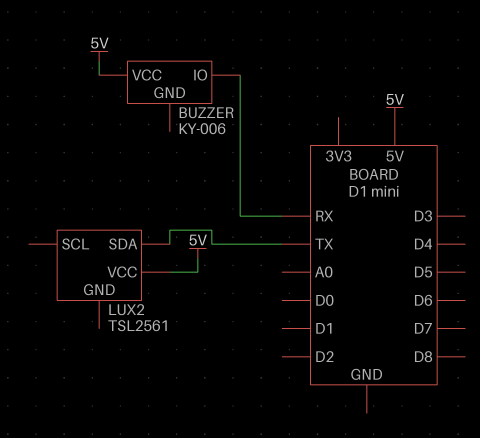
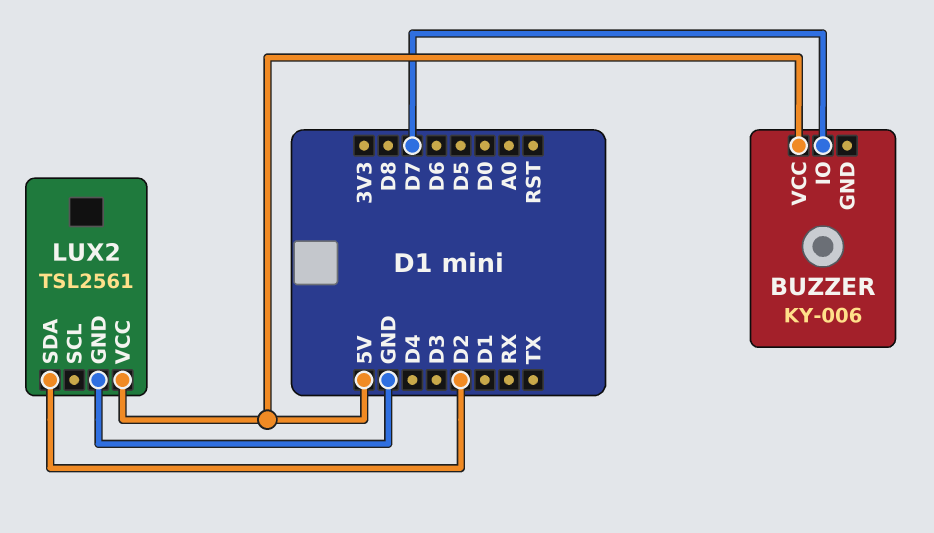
BUZZER pin IO: RX -> D7
LUX2 pin GND: none -> GND
LUX2 pin SDA: TX -> D2

